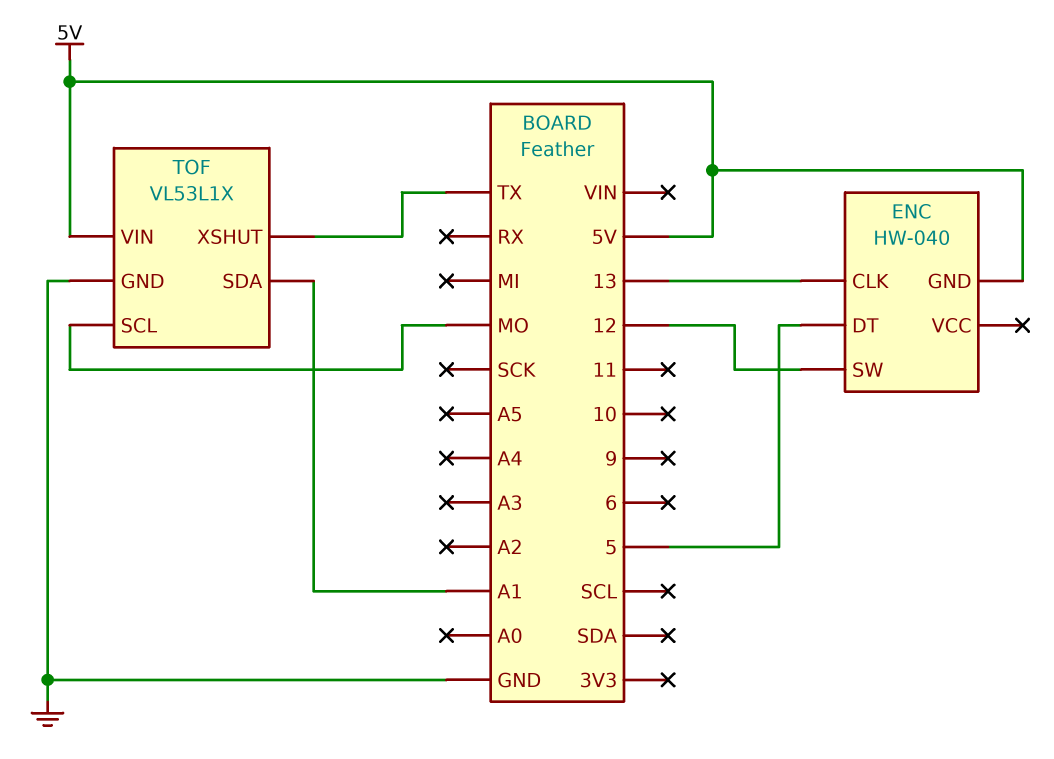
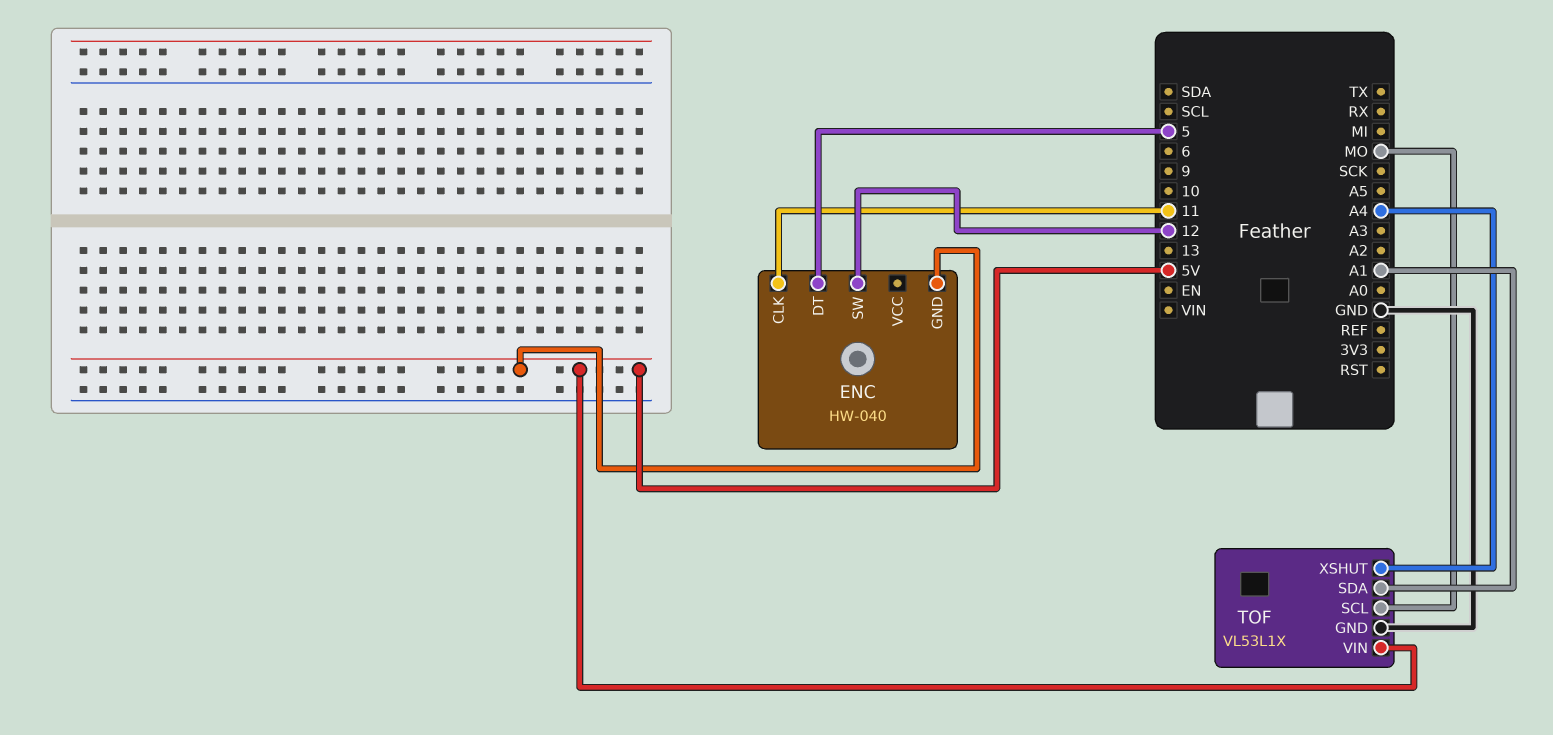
ENC pin CLK: 13 -> 11
TOF pin XSHUT: TX -> A4

